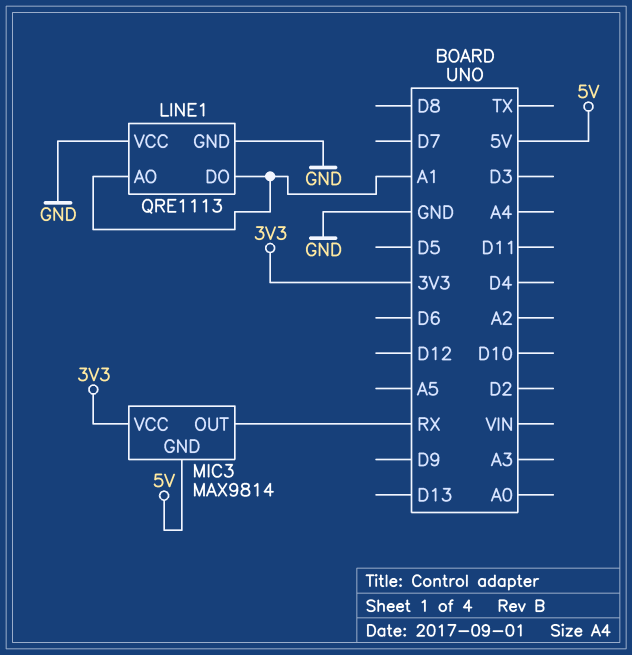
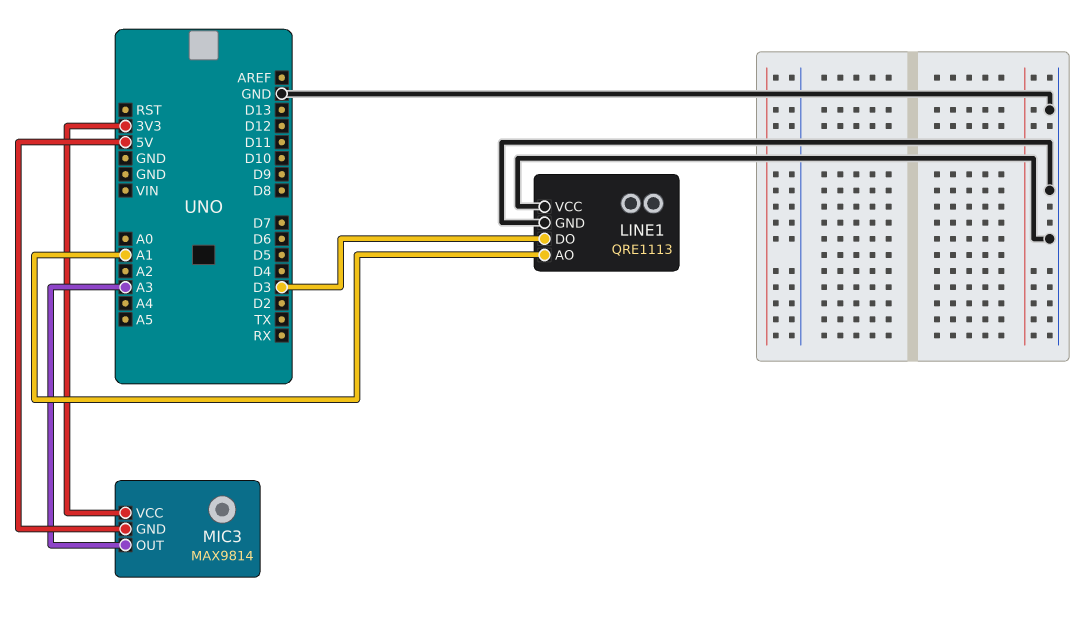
LINE1 pin DO: A1 -> D3
MIC3 pin OUT: RX -> A3

